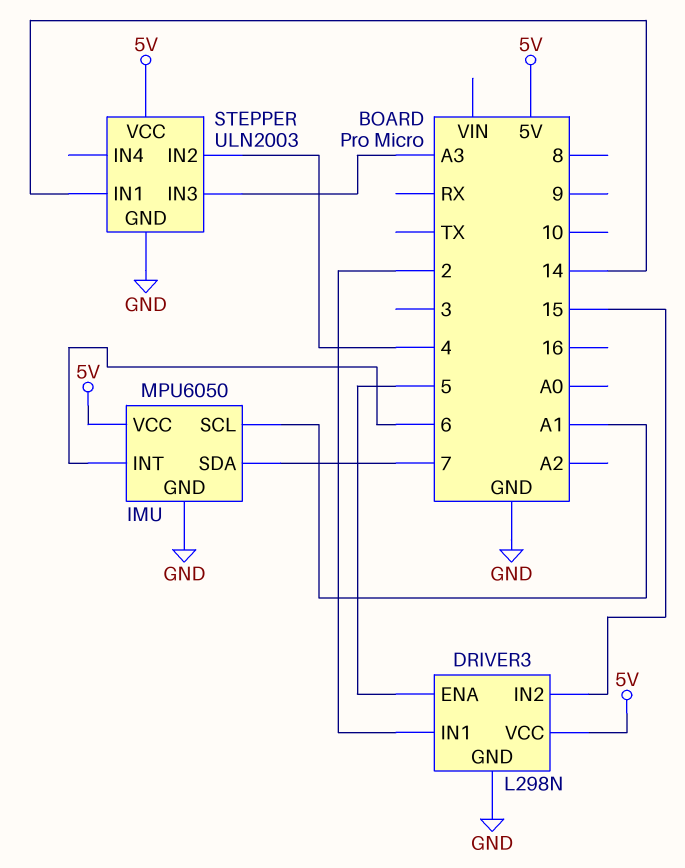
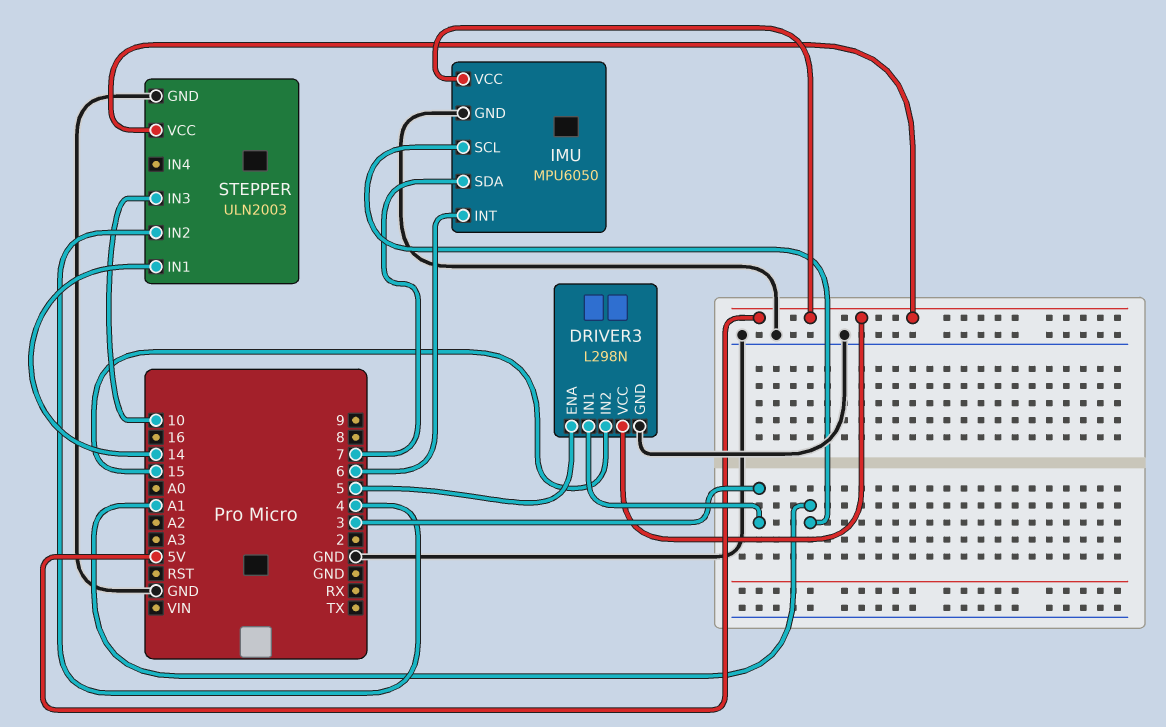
DRIVER3 pin IN1: 2 -> 3
STEPPER pin IN3: A3 -> 10

